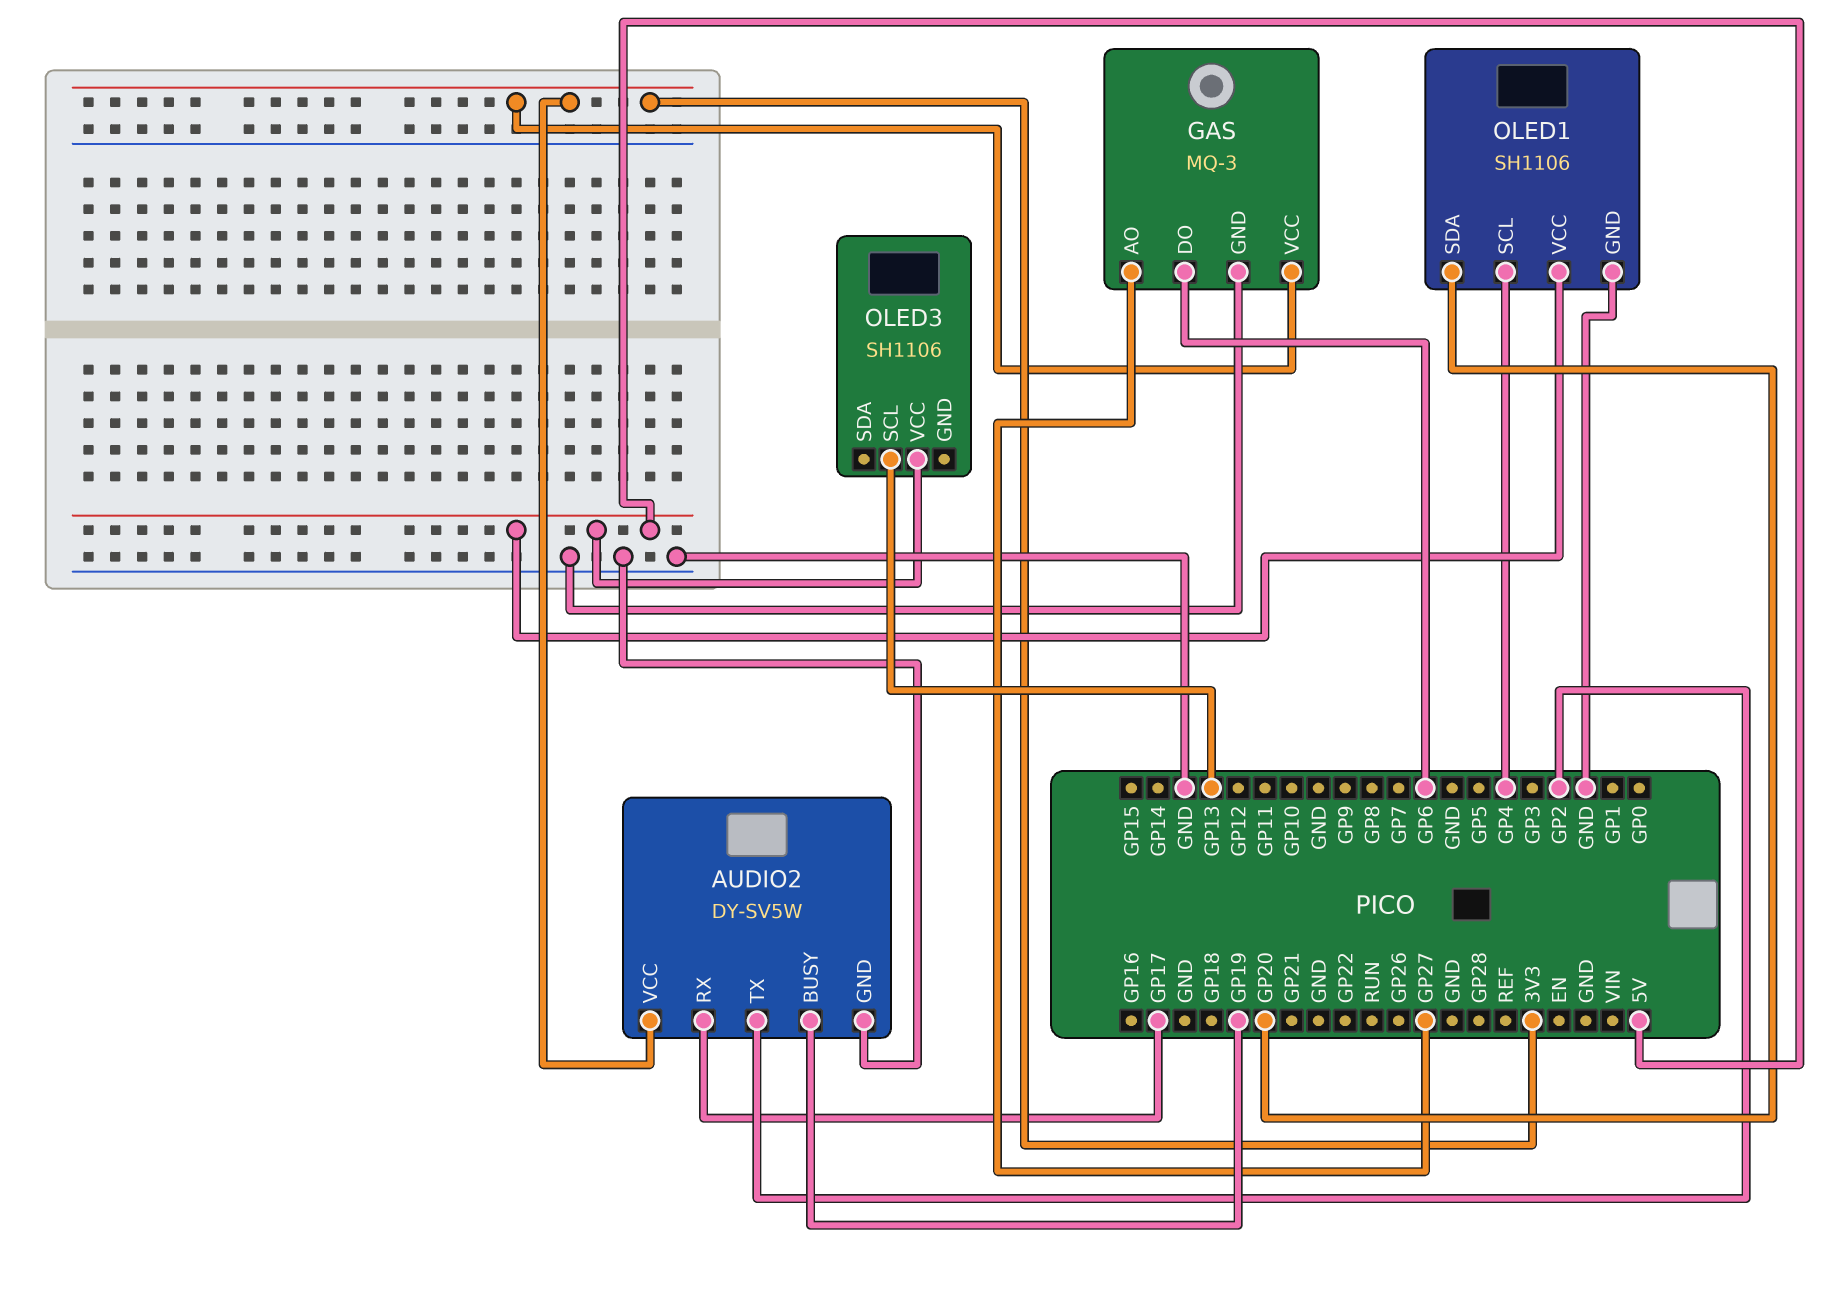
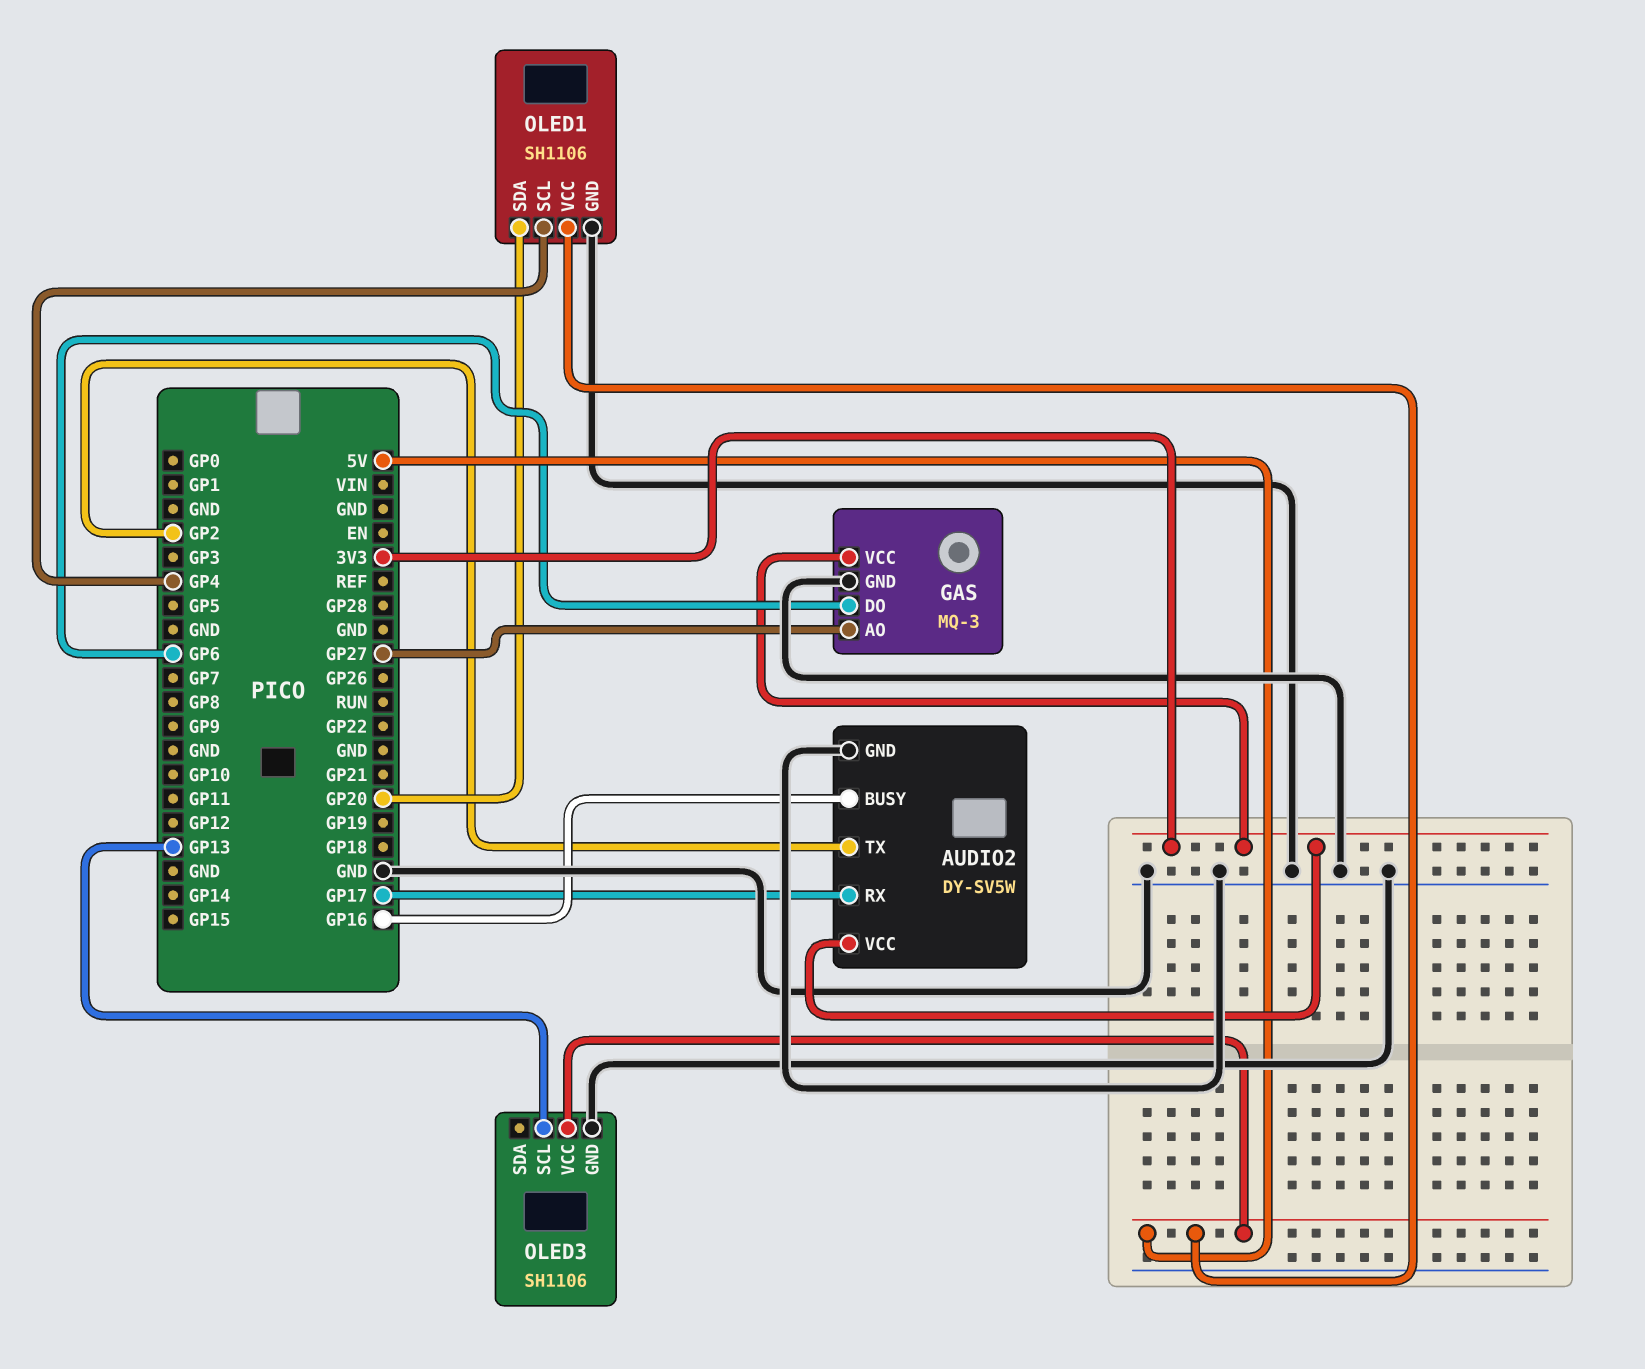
AUDIO2 pin BUSY: GP19 -> GP16
OLED3 pin GND: none -> GND

